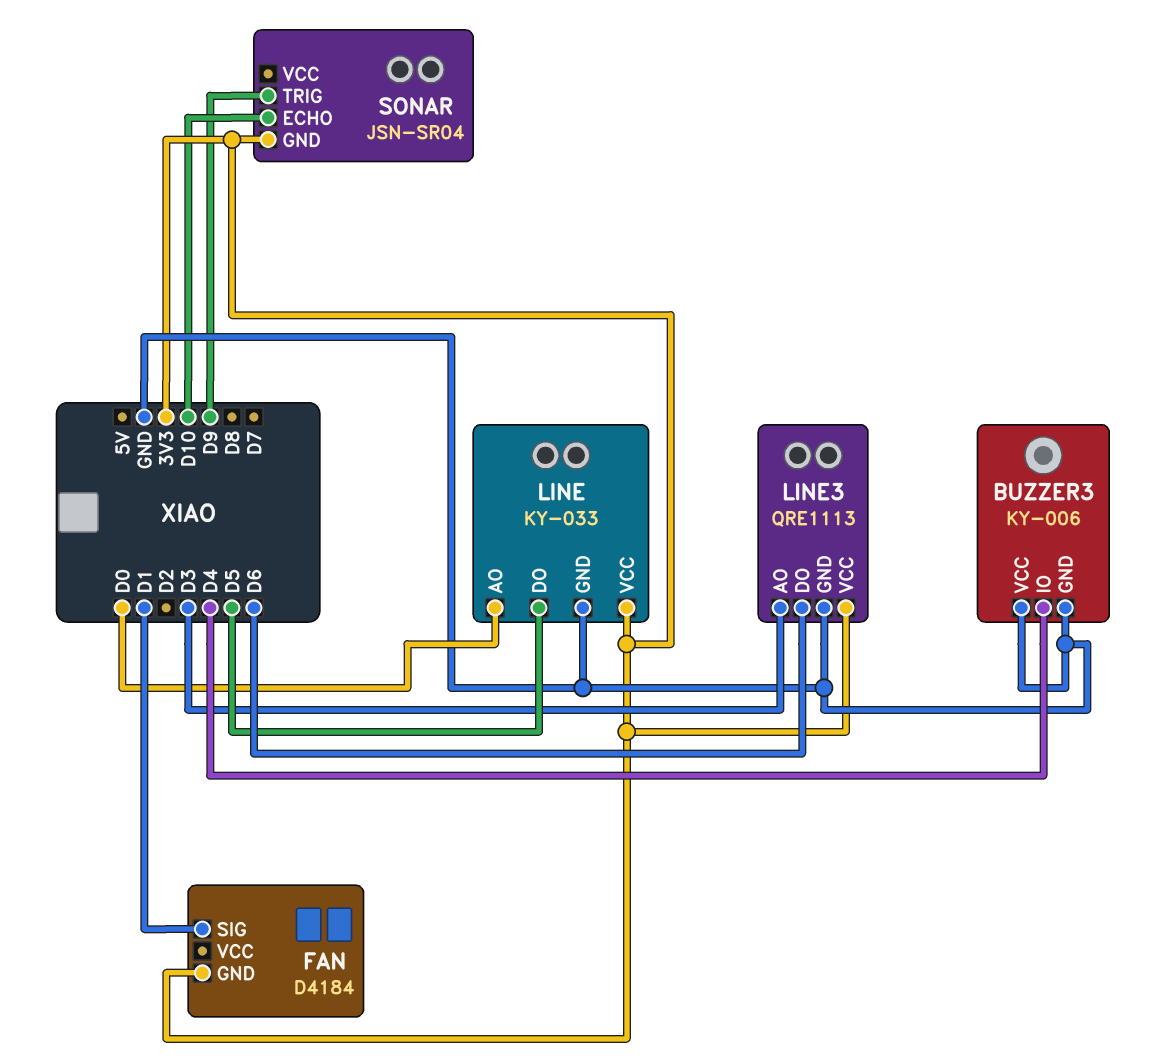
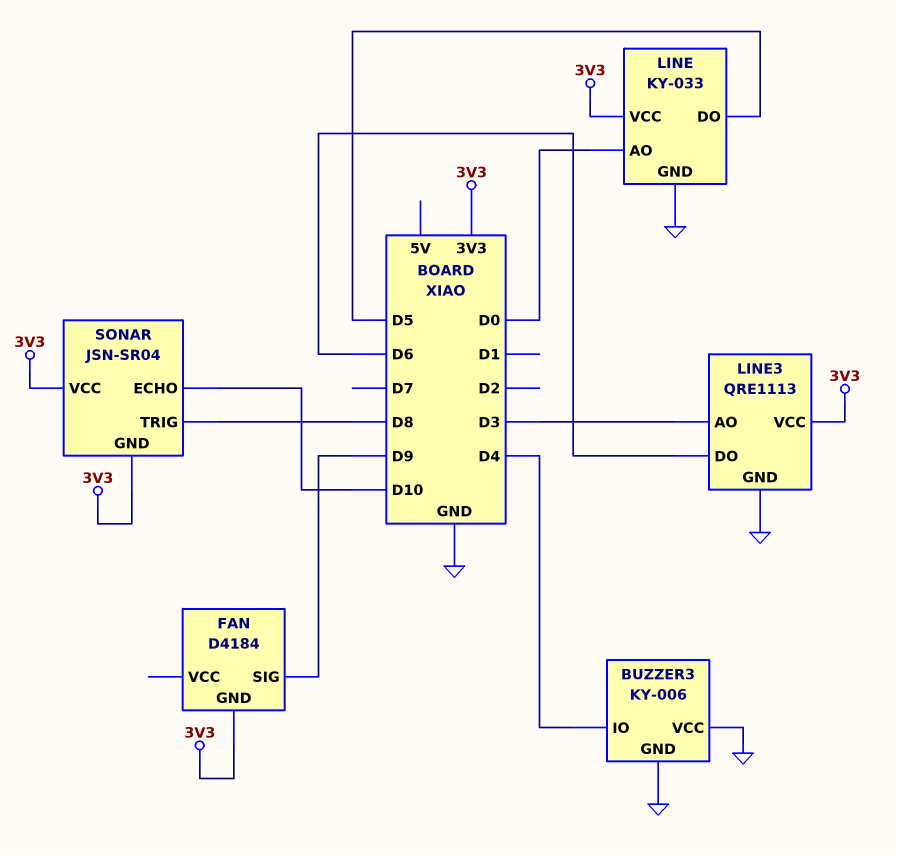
FAN pin SIG: D1 -> D9
SONAR pin TRIG: D9 -> D8
SONAR pin VCC: none -> 3V3

